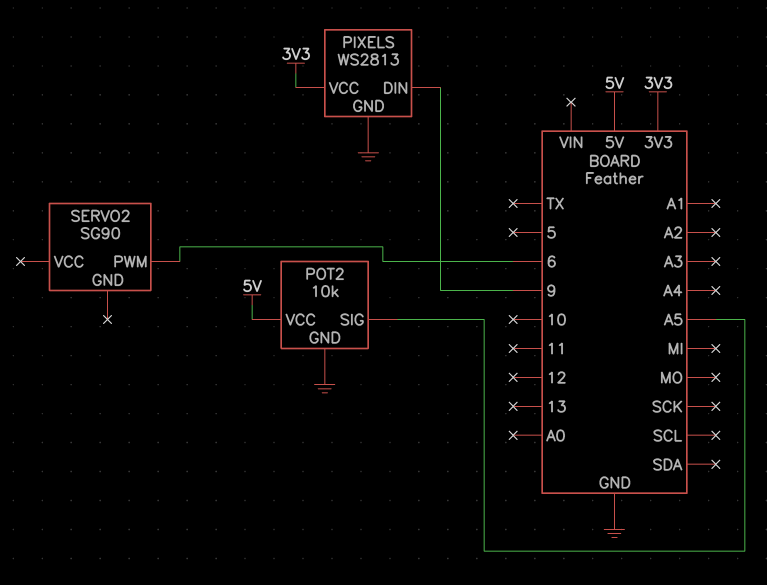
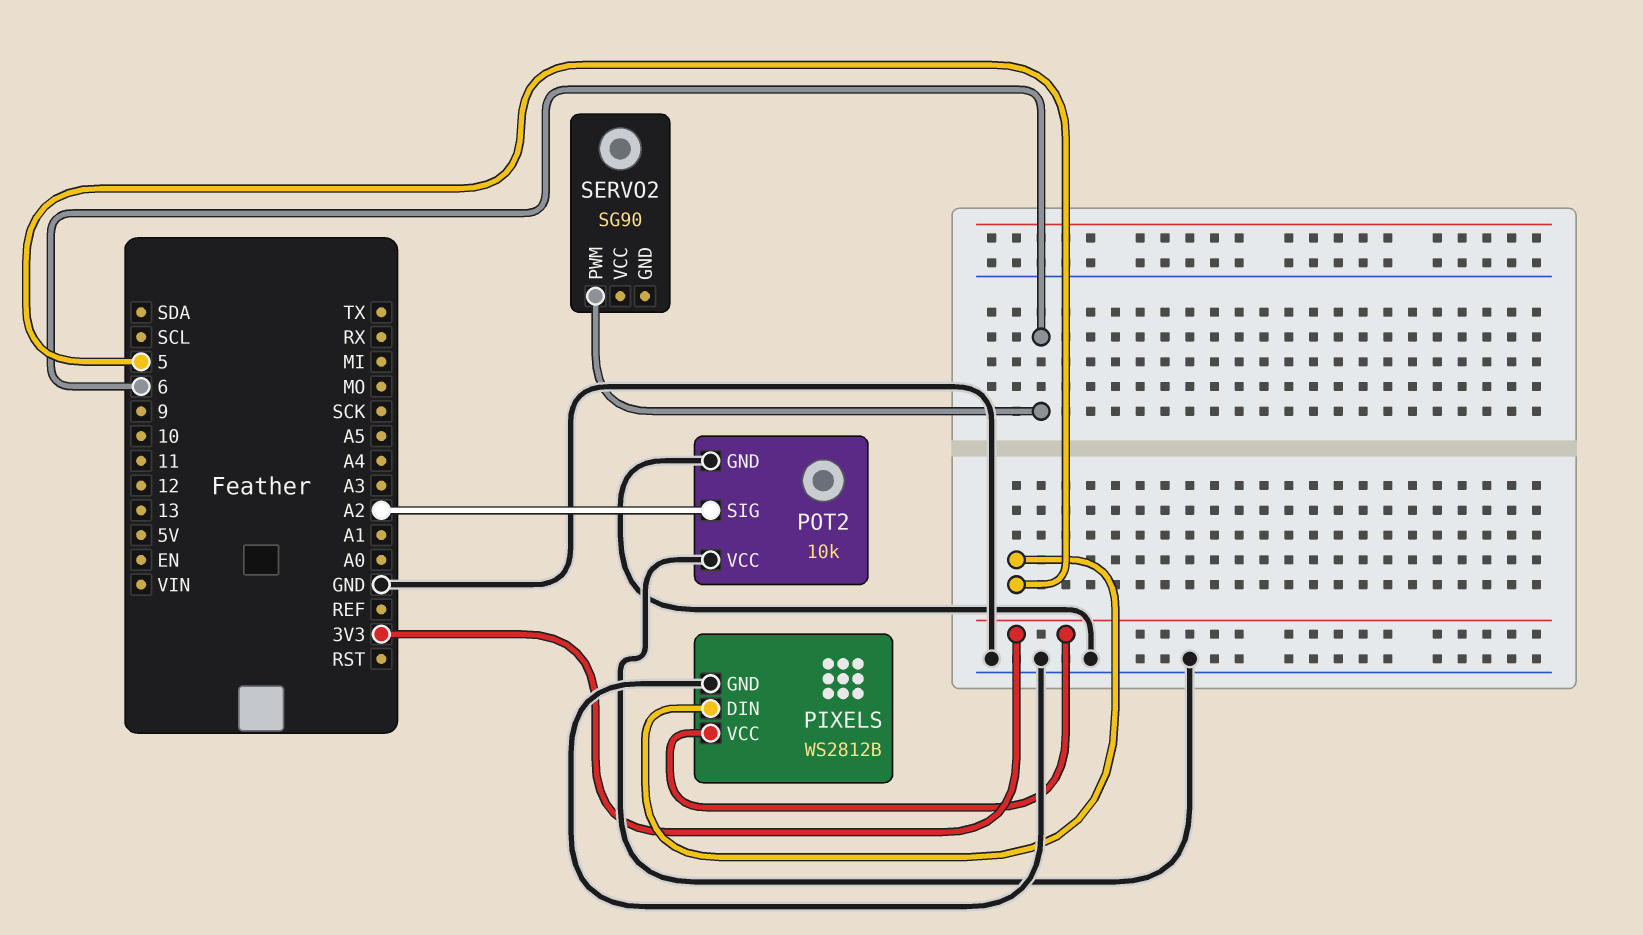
PIXELS: WS2813 -> WS2812B
PIXELS pin DIN: 9 -> 5
POT2 pin SIG: A5 -> A2
POT2 pin VCC: 5V -> GND

